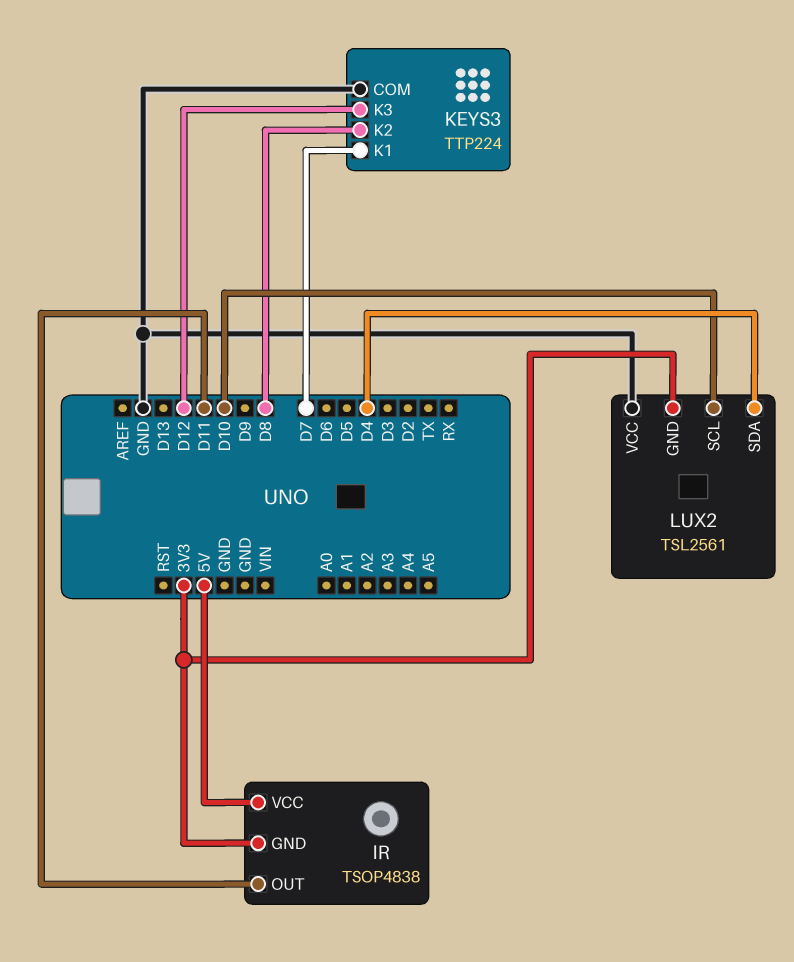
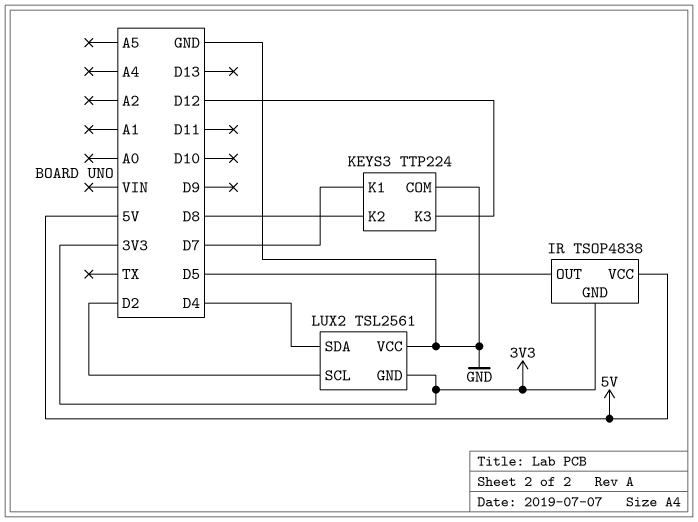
IR pin OUT: D11 -> D5
LUX2 pin SCL: D10 -> D2

